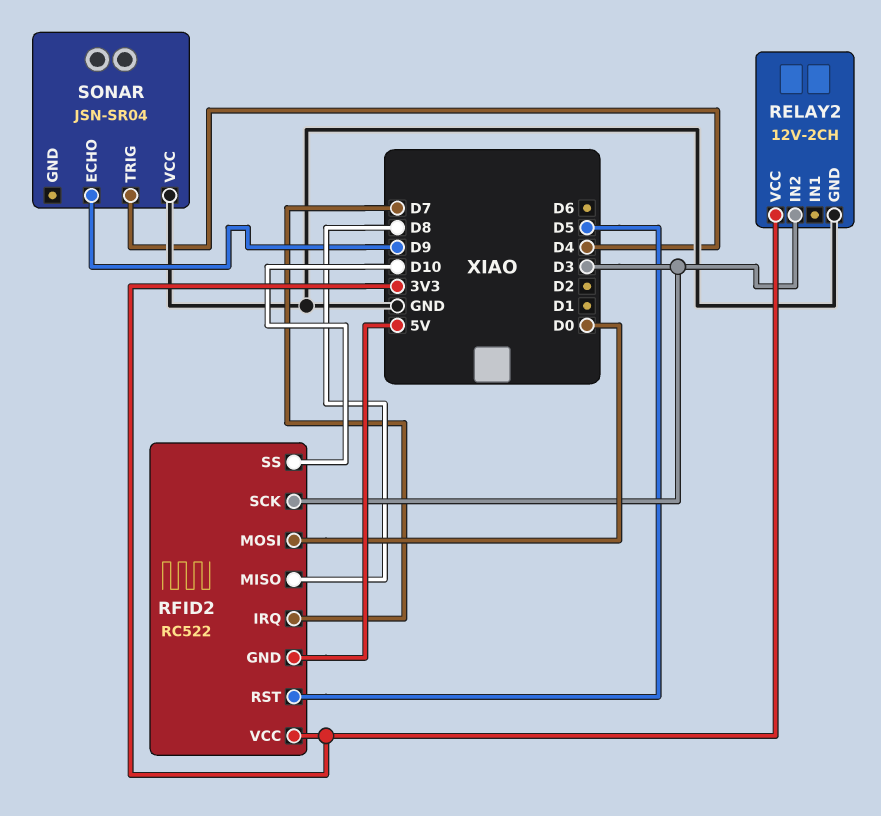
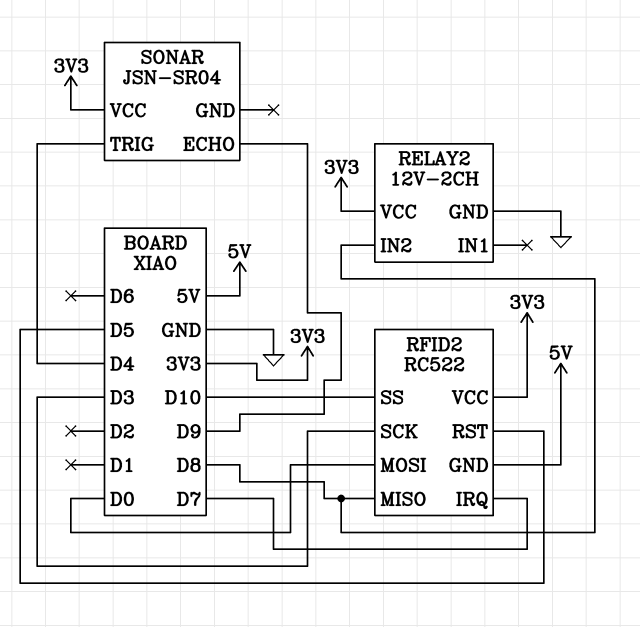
RELAY2 pin IN2: D3 -> D8
SONAR pin VCC: GND -> 3V3

